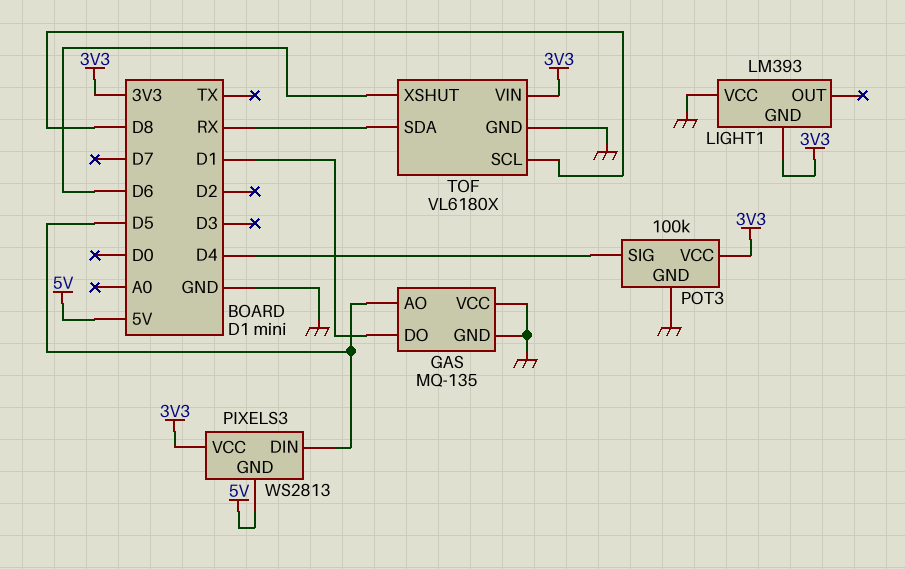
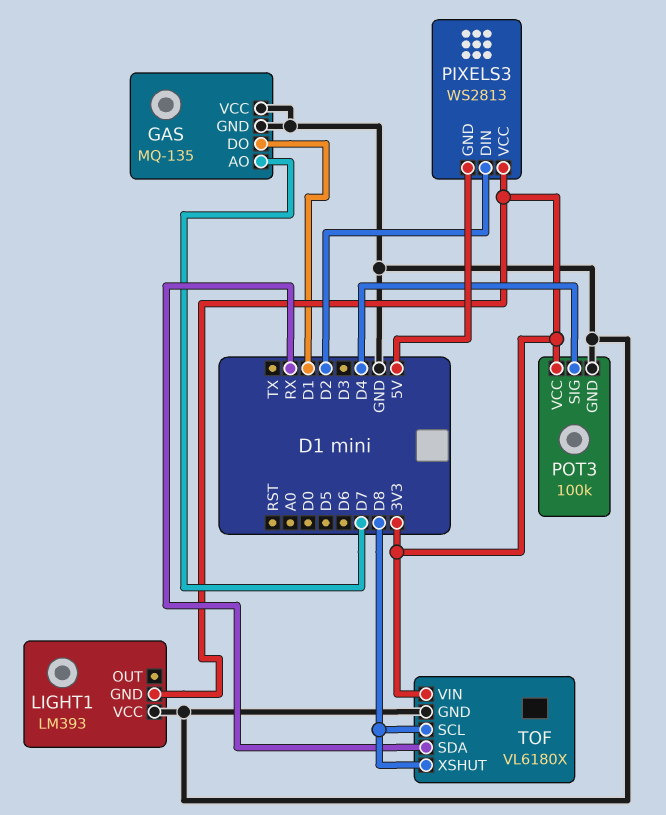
GAS pin AO: D5 -> D7
PIXELS3 pin DIN: D5 -> D2
TOF pin XSHUT: D6 -> D8

